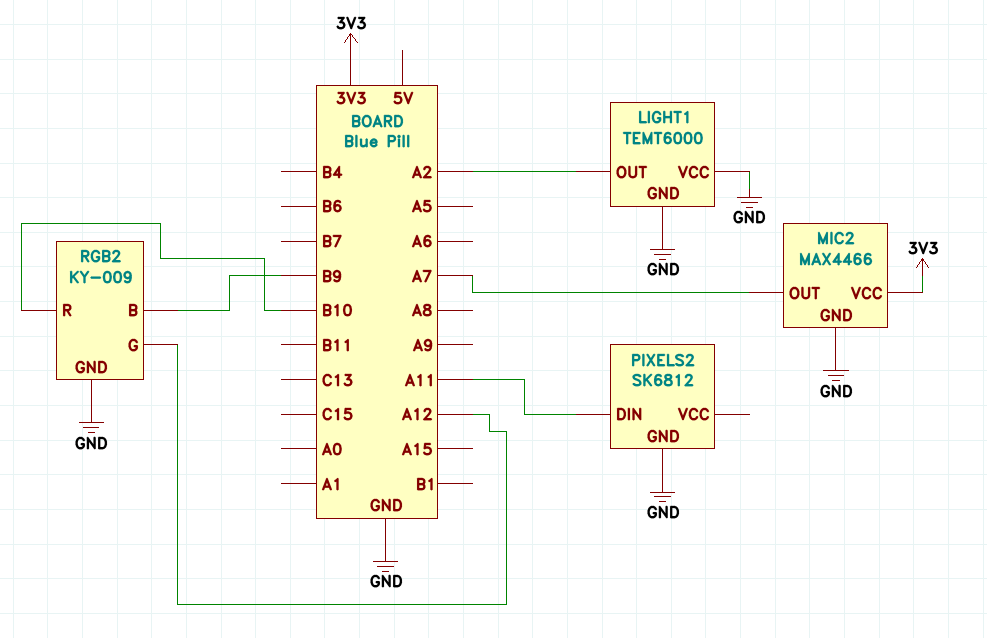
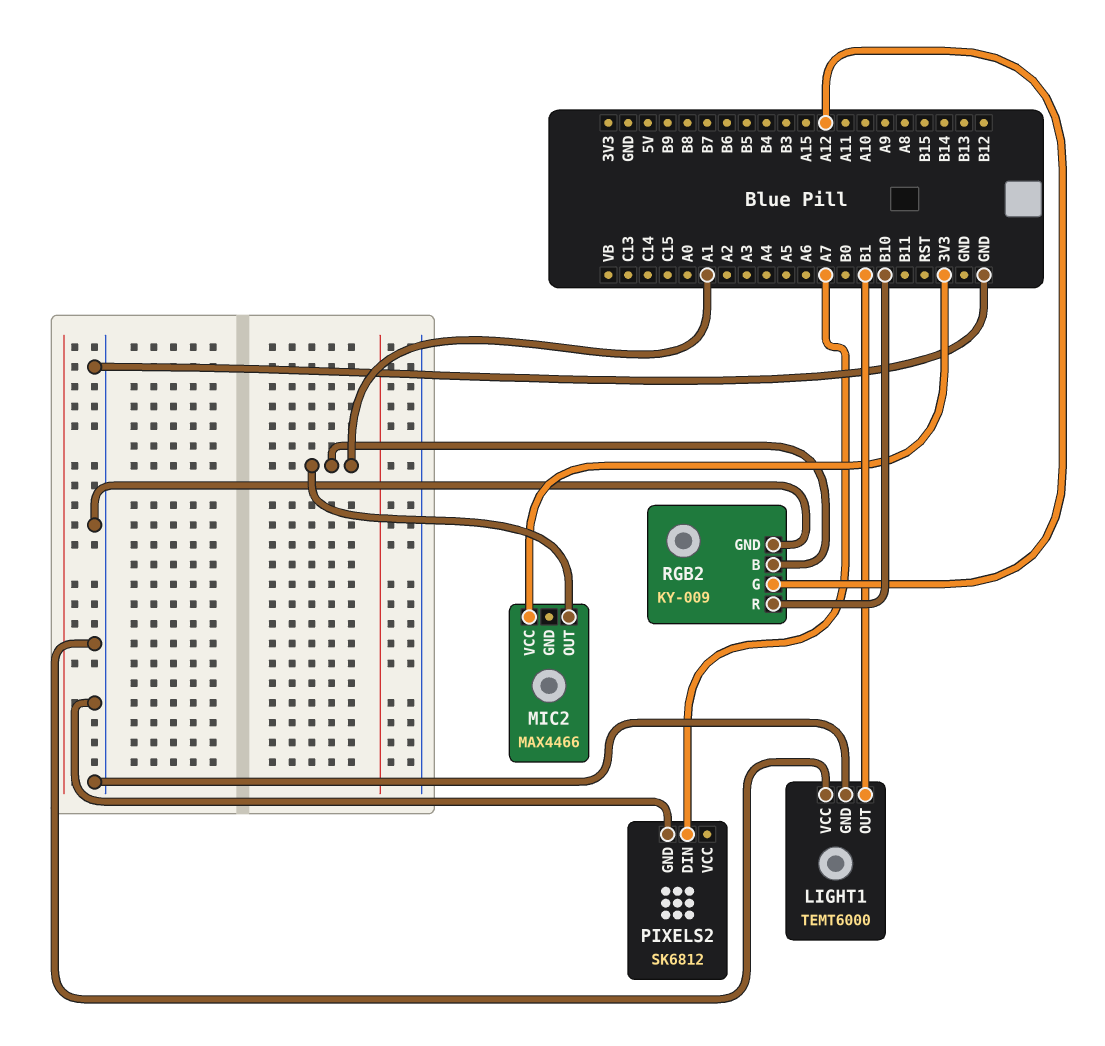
LIGHT1 pin OUT: A2 -> B1
MIC2 pin GND: GND -> none
MIC2 pin OUT: A7 -> A1
PIXELS2 pin DIN: A11 -> A7
RGB2 pin B: B9 -> A1

